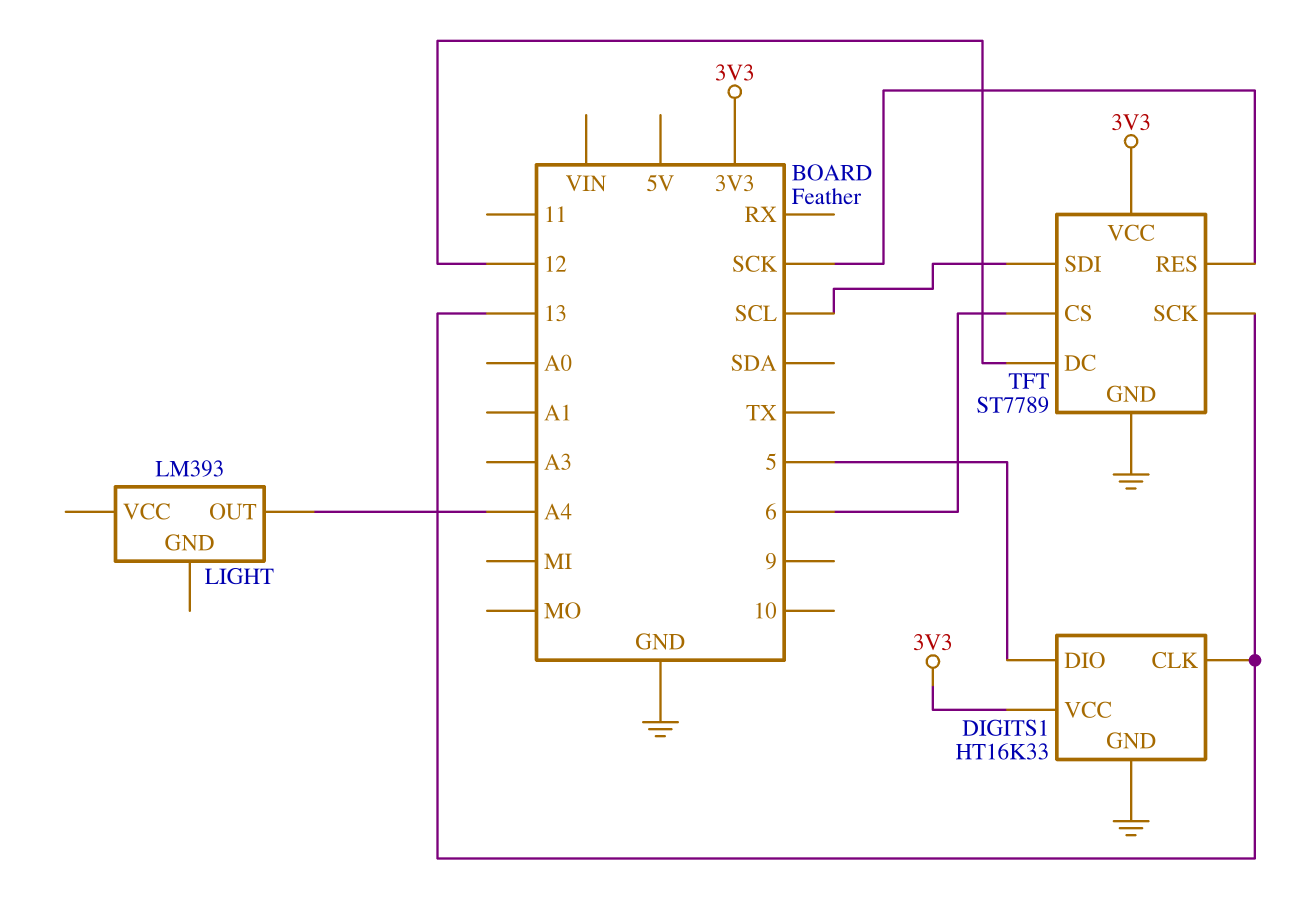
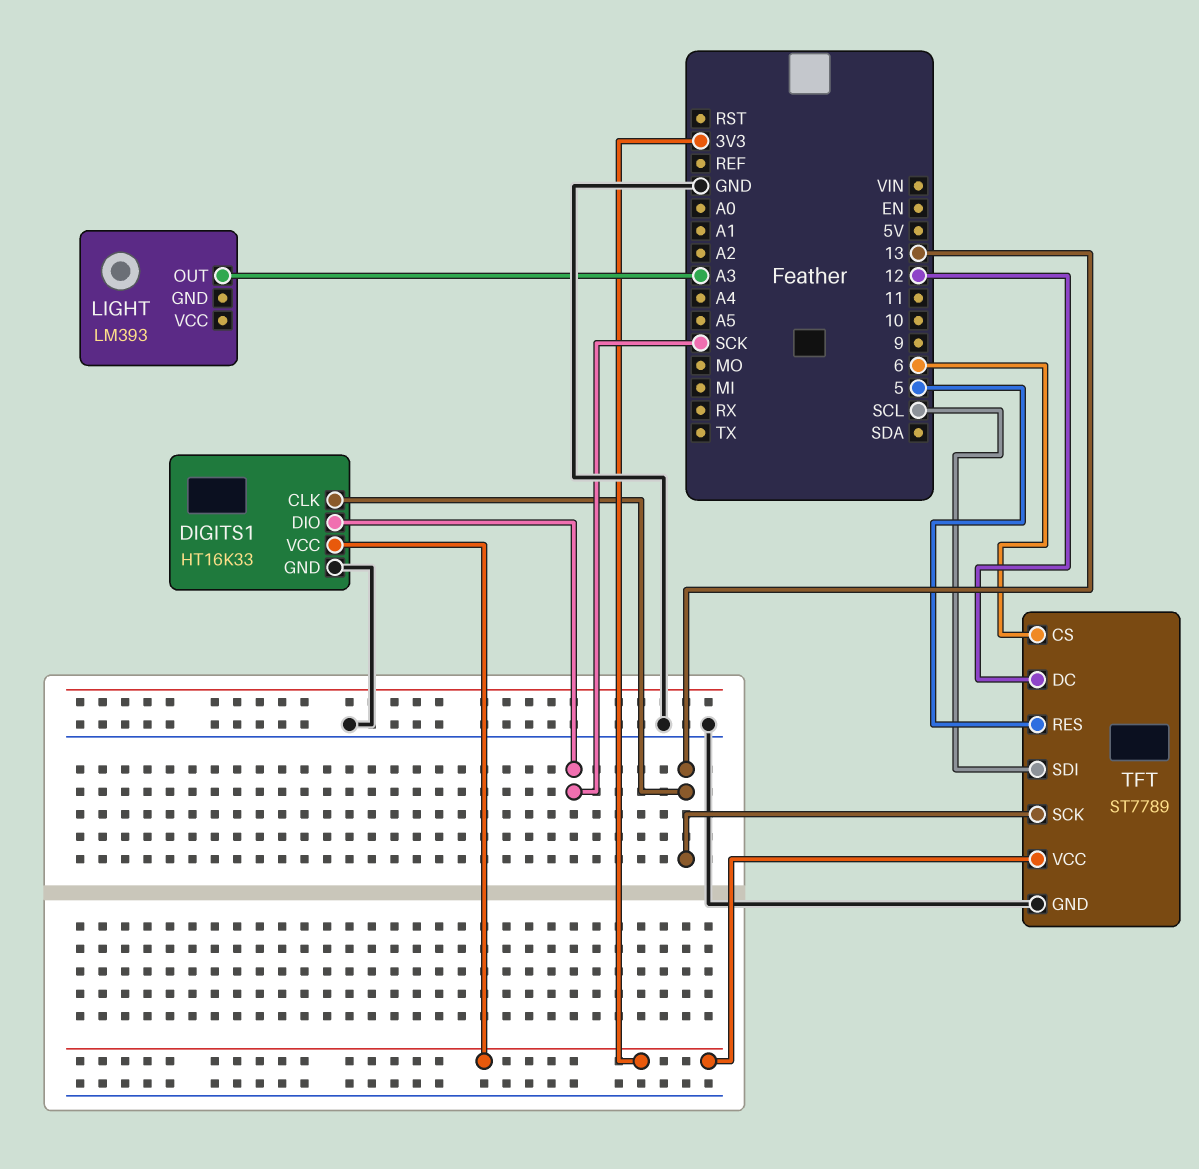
DIGITS1 pin DIO: 5 -> SCK
LIGHT pin OUT: A4 -> A3
TFT pin RES: SCK -> 5

